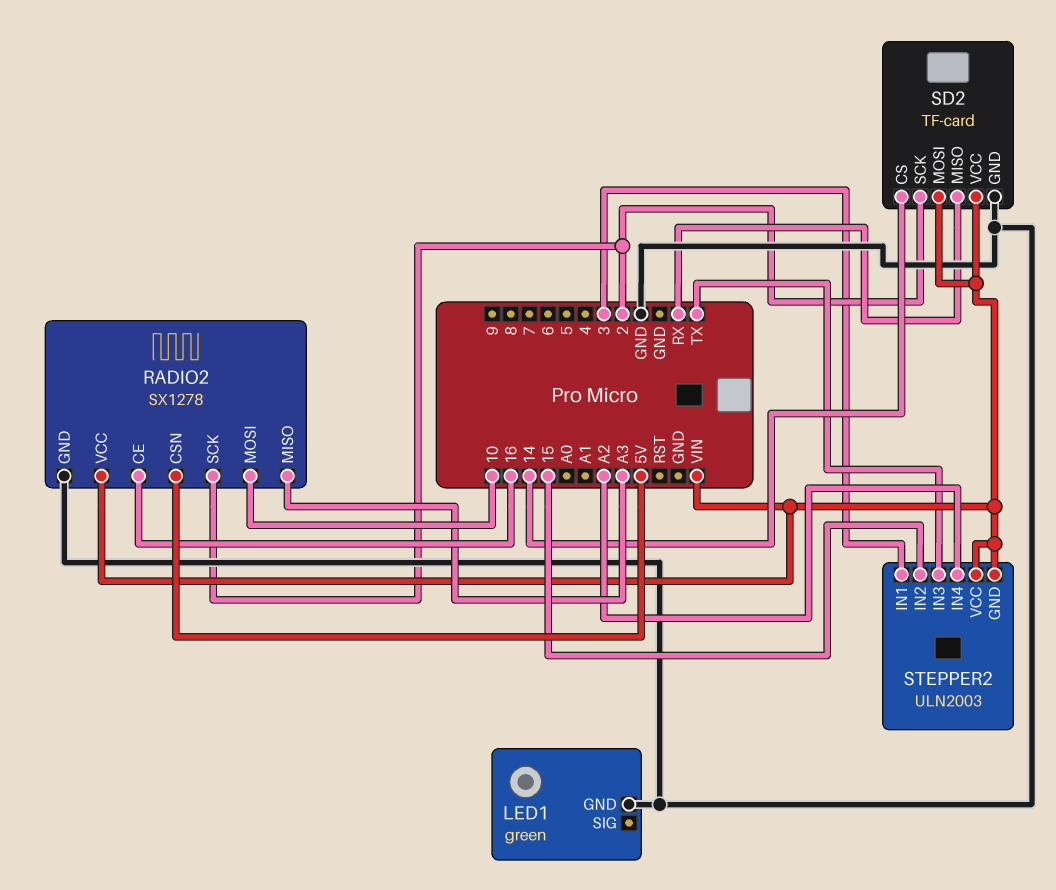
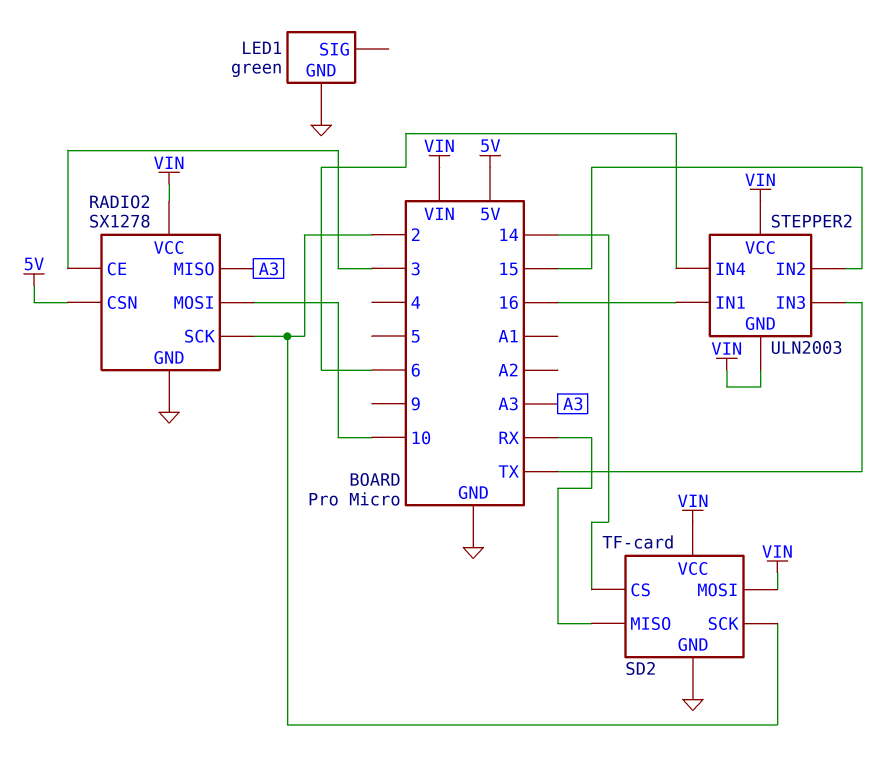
RADIO2 pin CE: 16 -> 3
STEPPER2 pin IN1: 3 -> 16
STEPPER2 pin IN4: A2 -> 6

